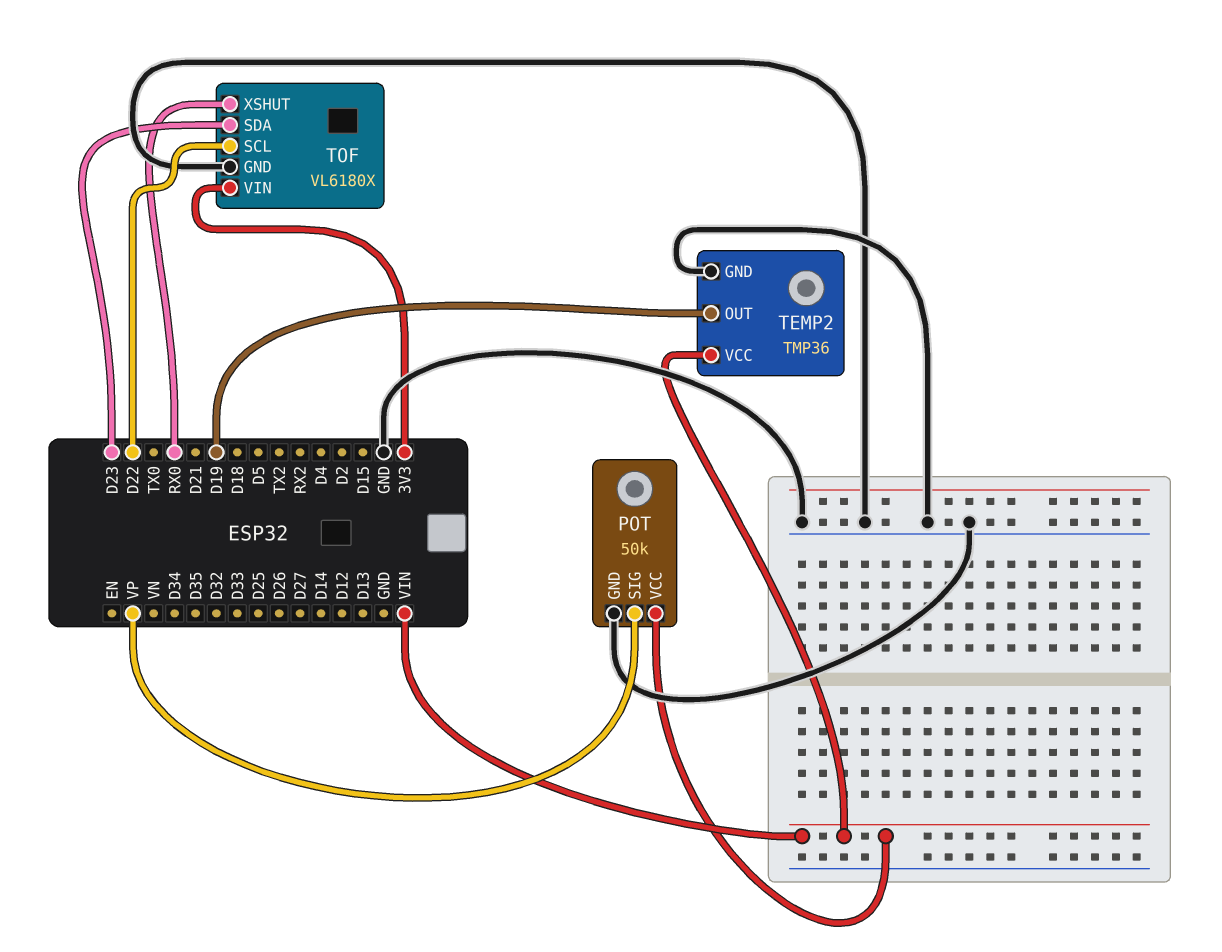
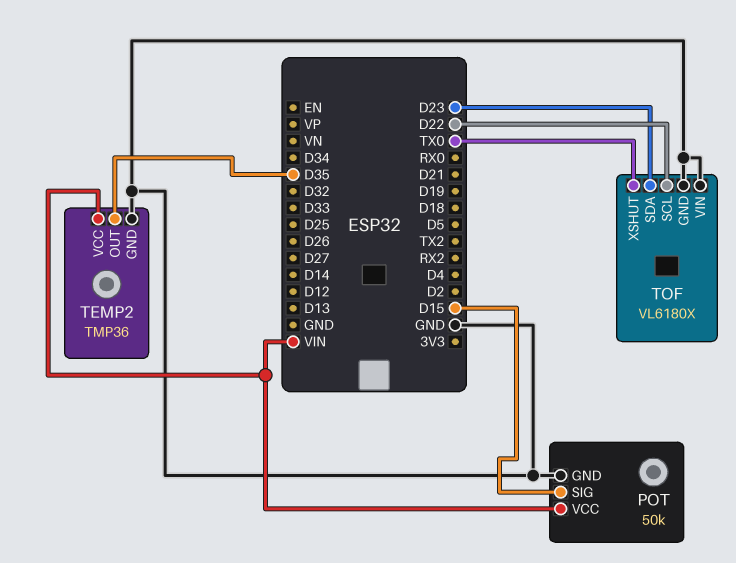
POT pin SIG: VP -> D15
TEMP2 pin OUT: D19 -> D35
TOF pin VIN: 3V3 -> GND
TOF pin XSHUT: RX0 -> TX0

